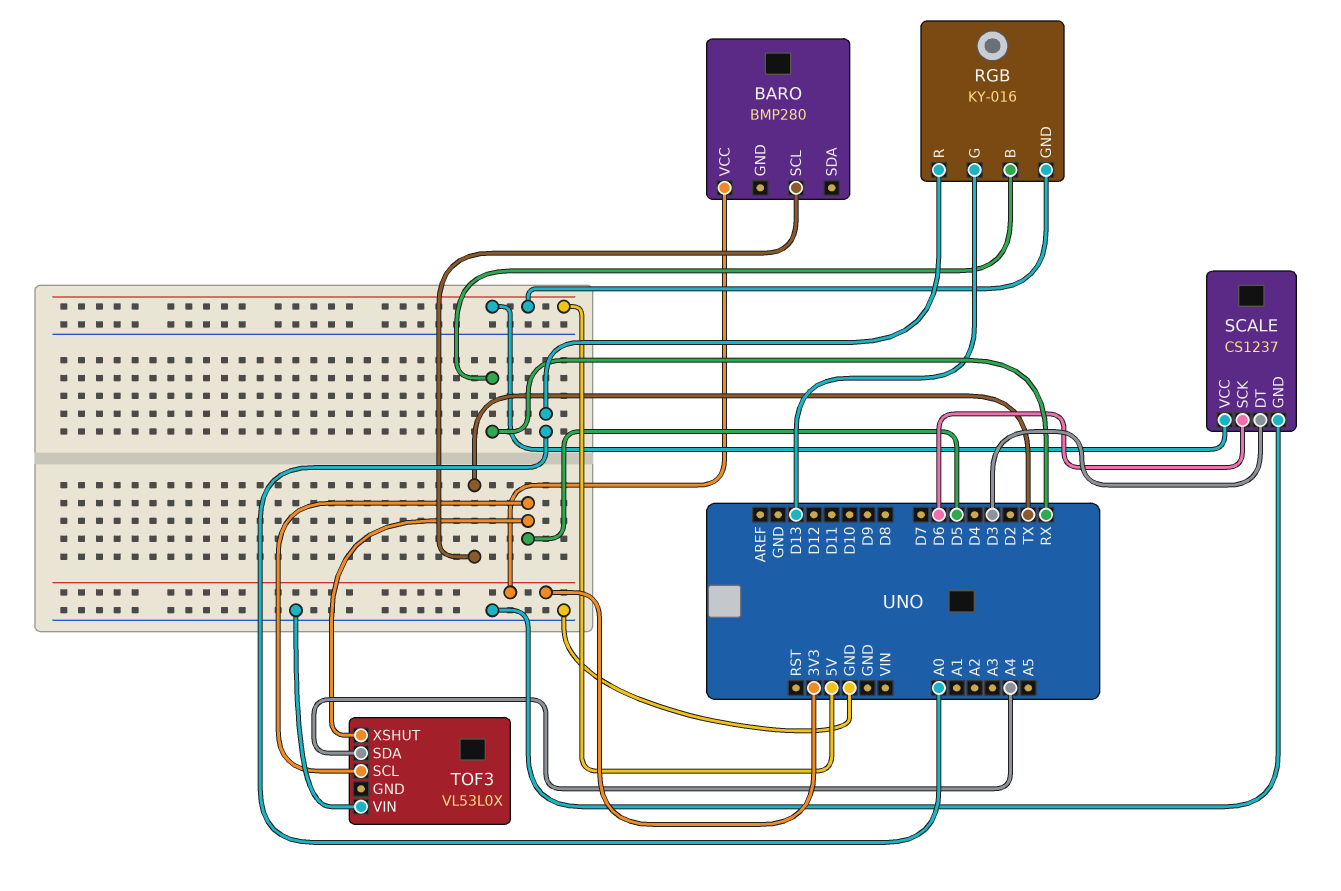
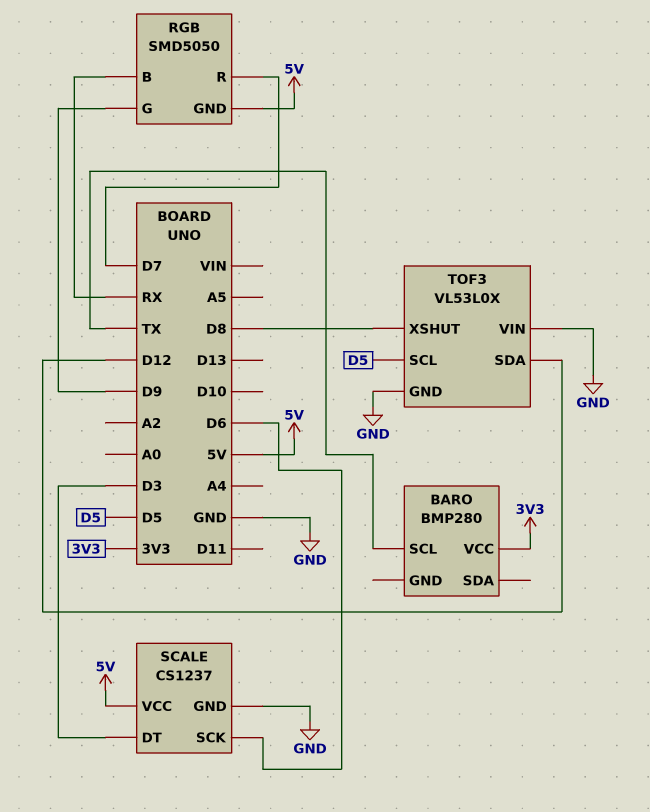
RGB: KY-016 -> SMD5050
RGB pin G: D13 -> D9
RGB pin R: A0 -> D7
TOF3 pin GND: none -> GND
TOF3 pin SDA: A4 -> D12
TOF3 pin XSHUT: D5 -> D8

